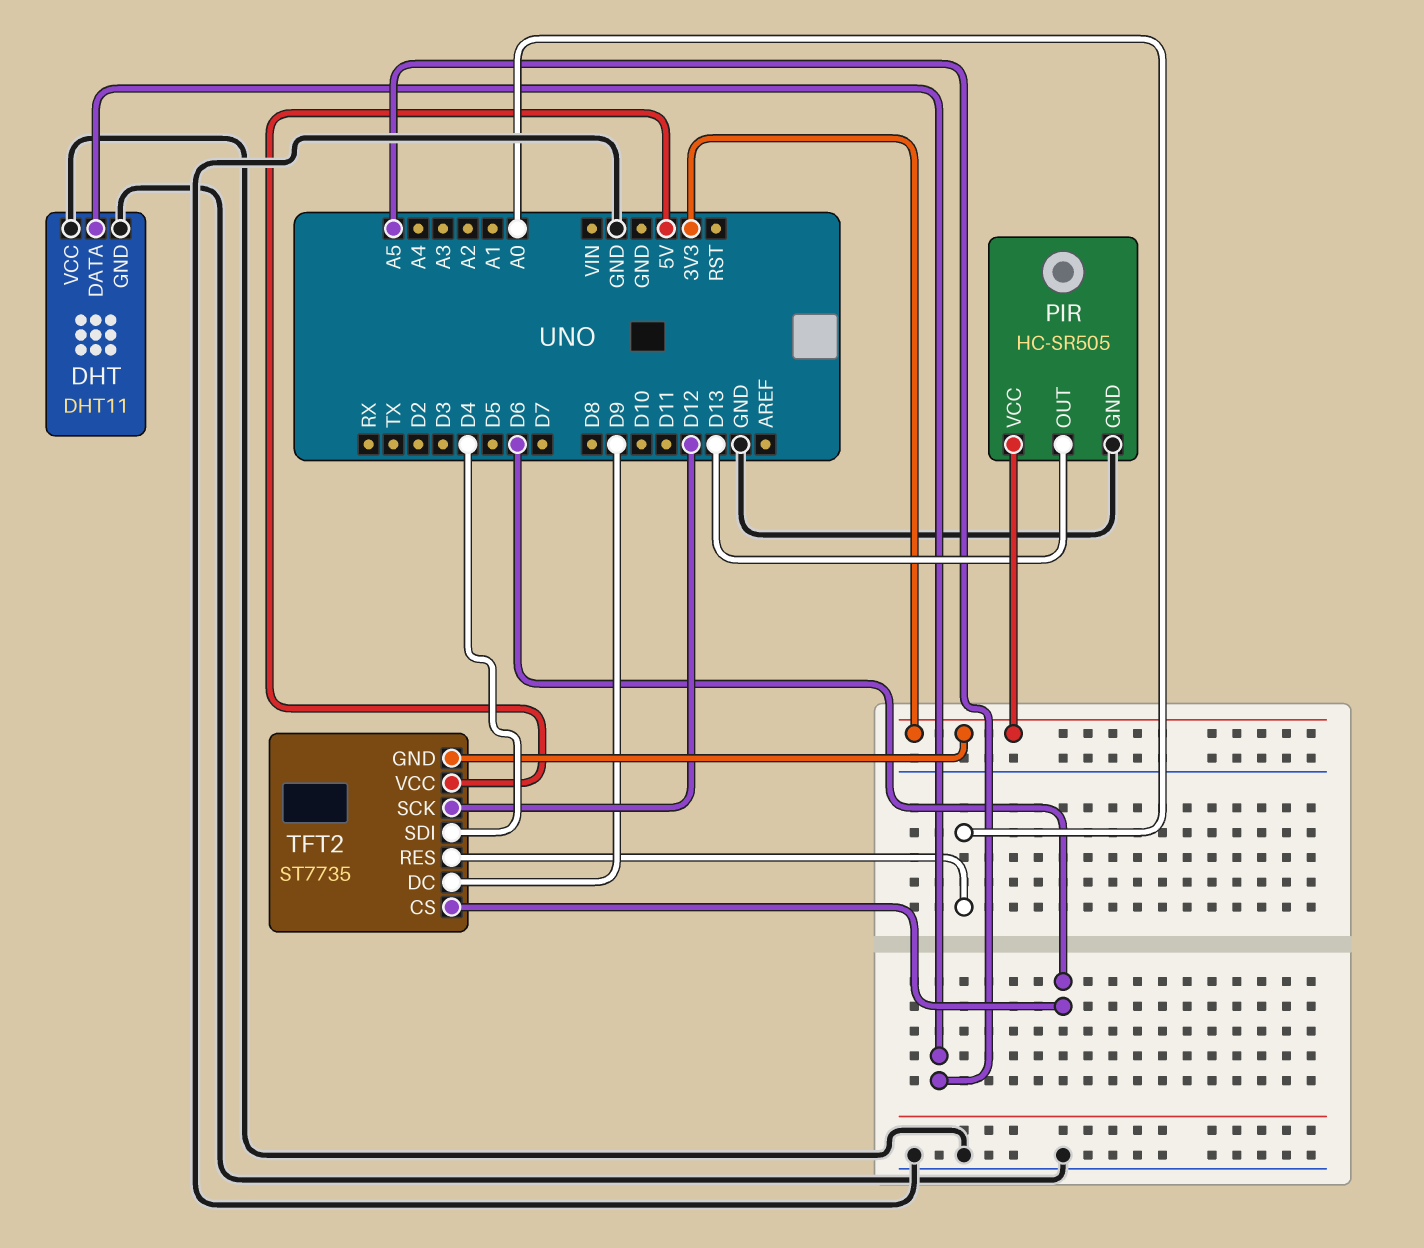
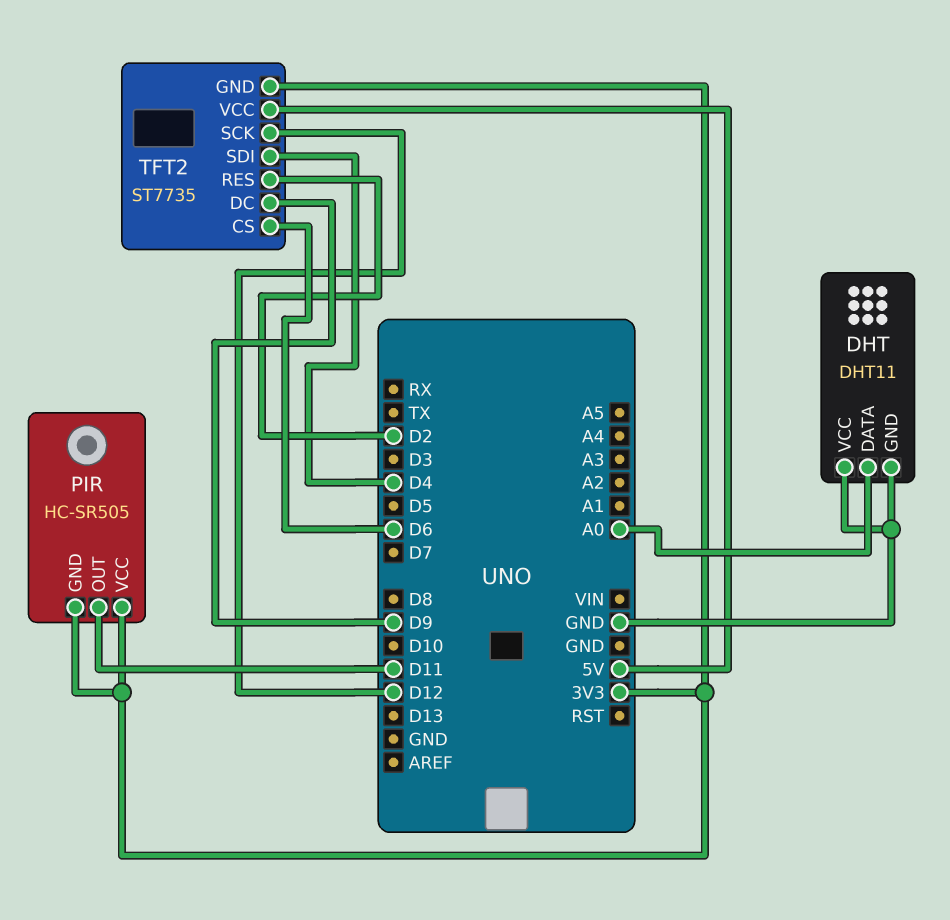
DHT pin DATA: A5 -> A0
PIR pin GND: GND -> 3V3
PIR pin OUT: D13 -> D11
TFT2 pin RES: A0 -> D2

